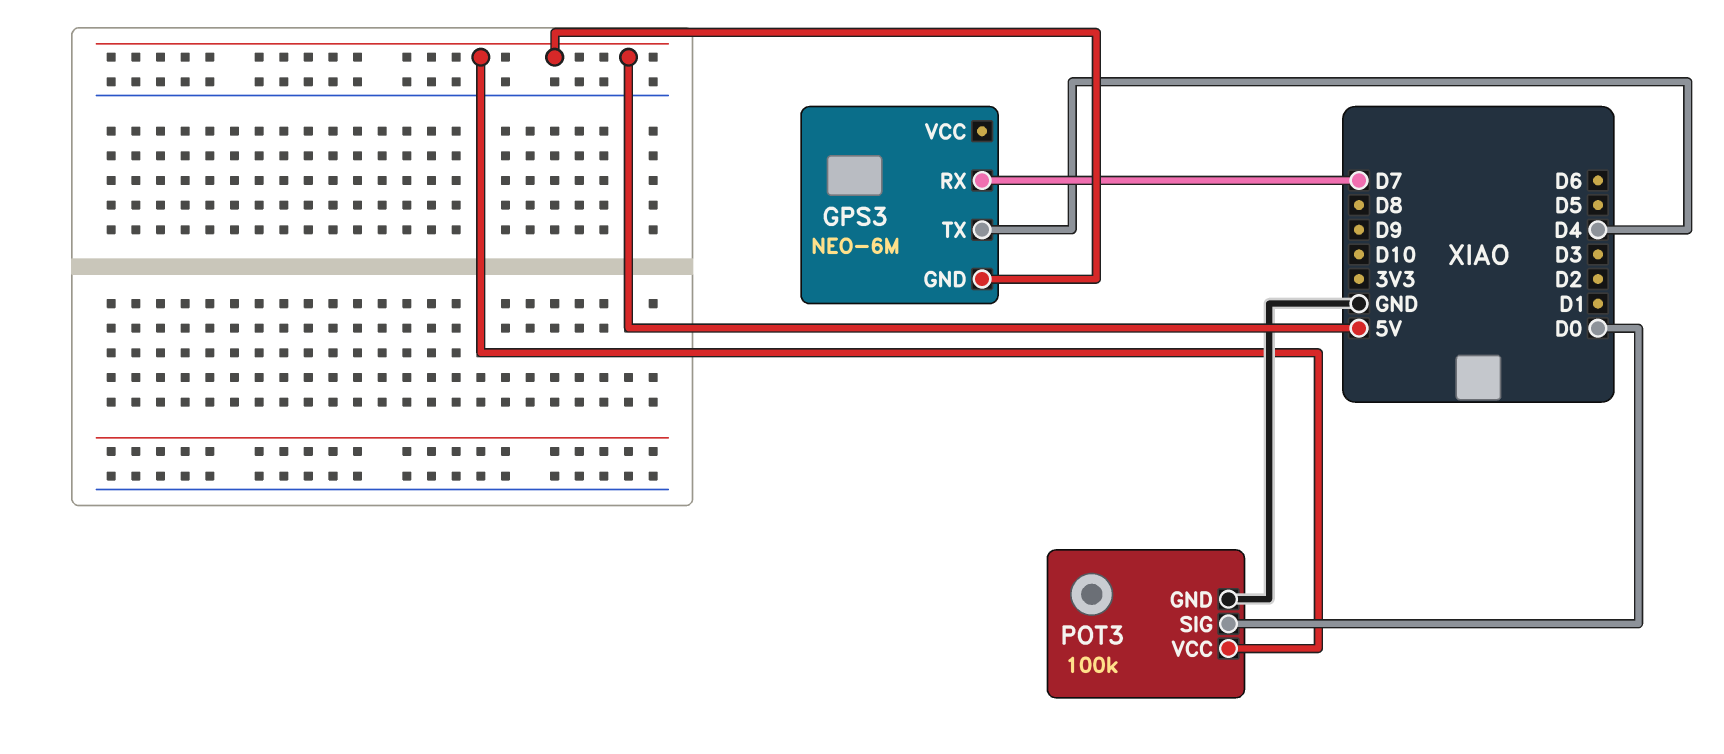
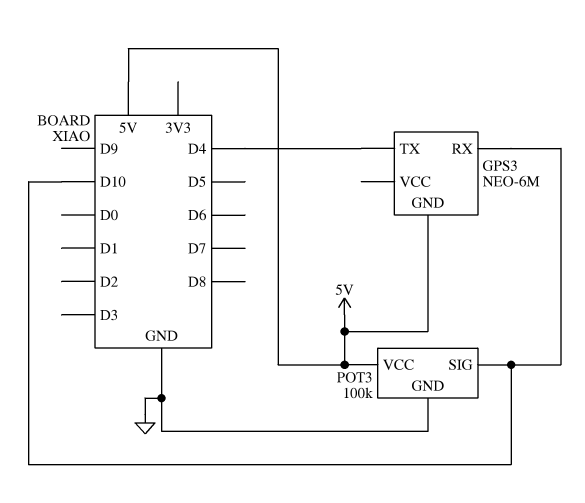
GPS3 pin RX: D7 -> D10
POT3 pin SIG: D0 -> D10

